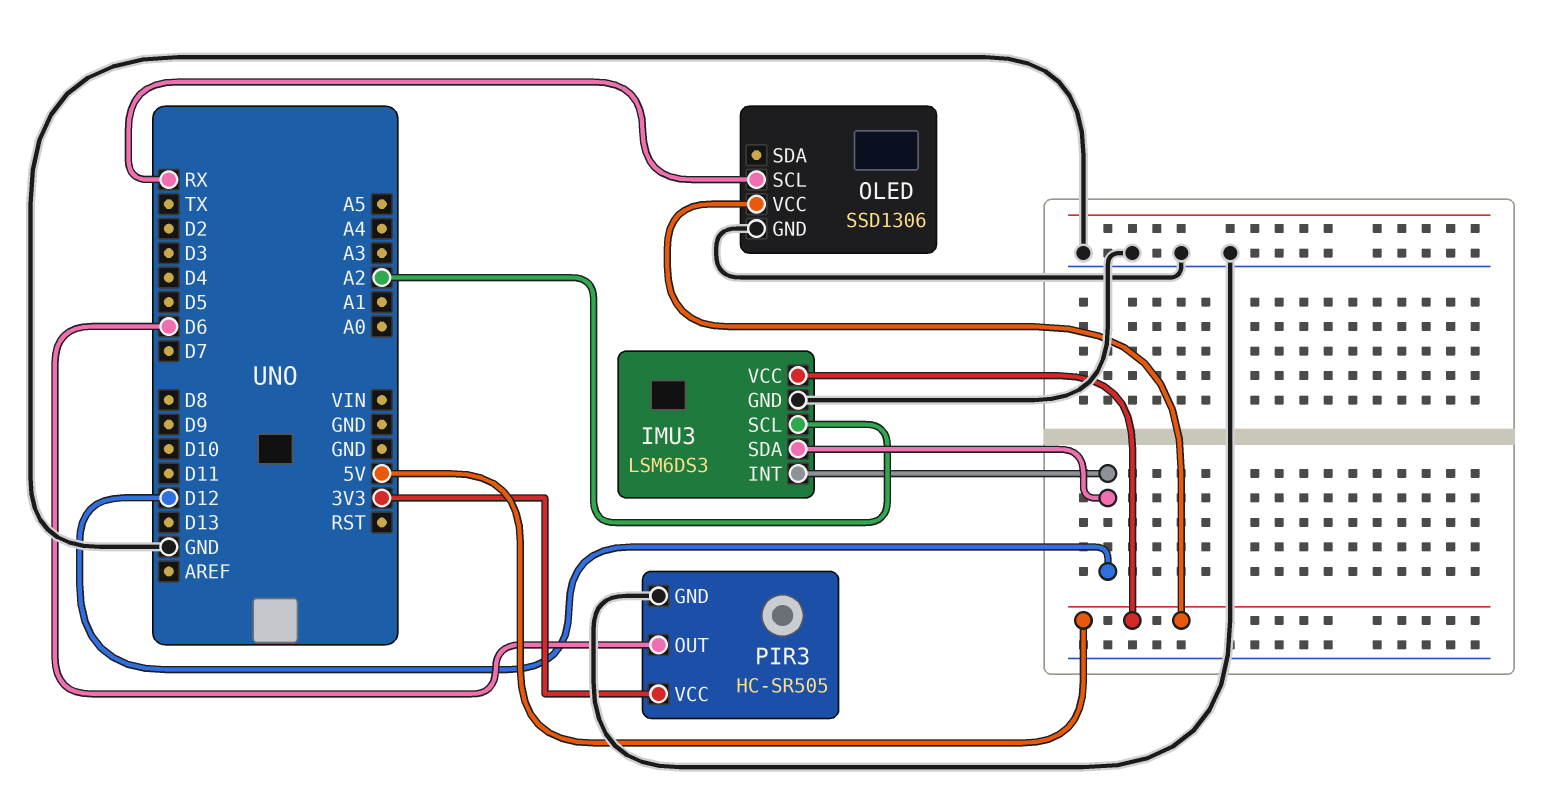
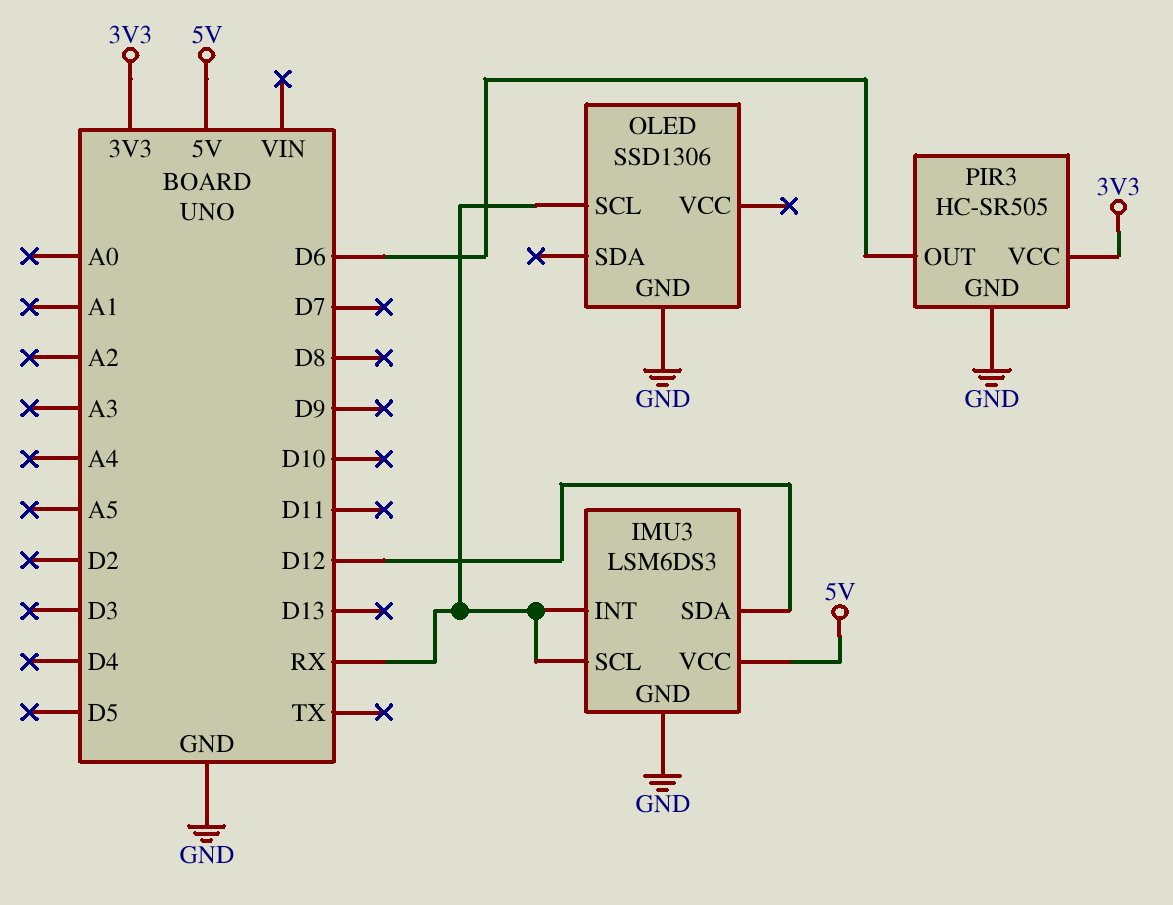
IMU3 pin INT: D12 -> RX
IMU3 pin SCL: A2 -> RX
OLED pin VCC: 5V -> none

